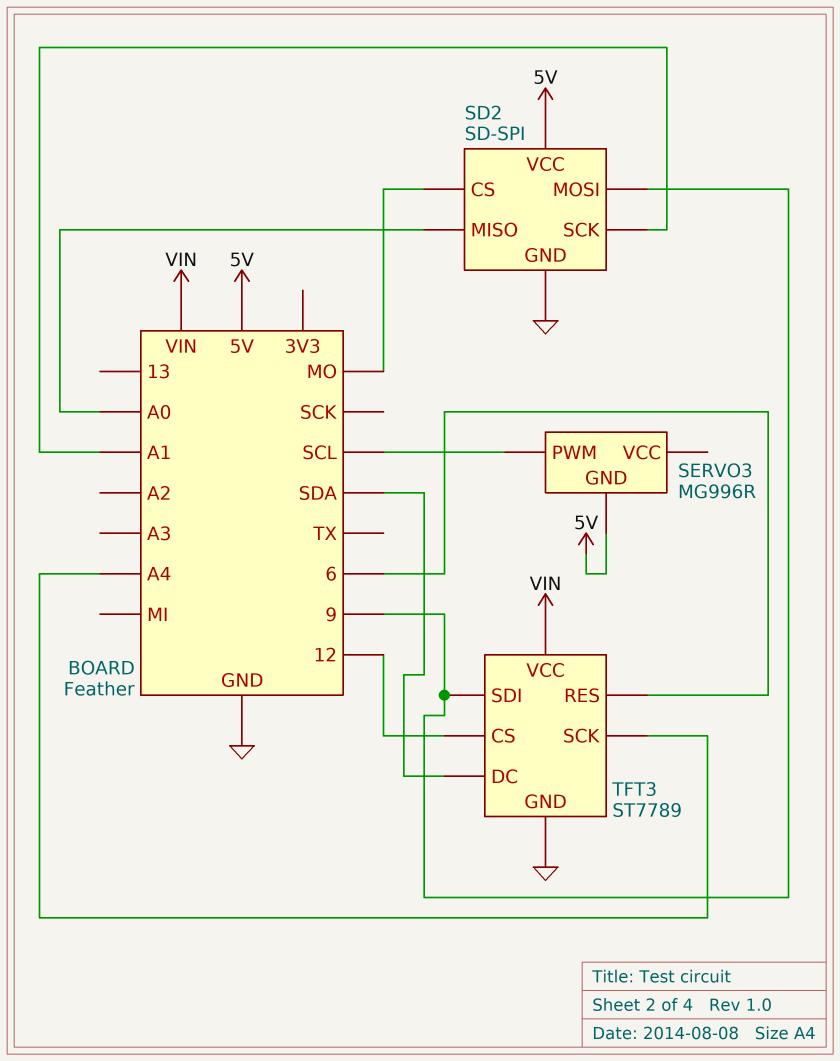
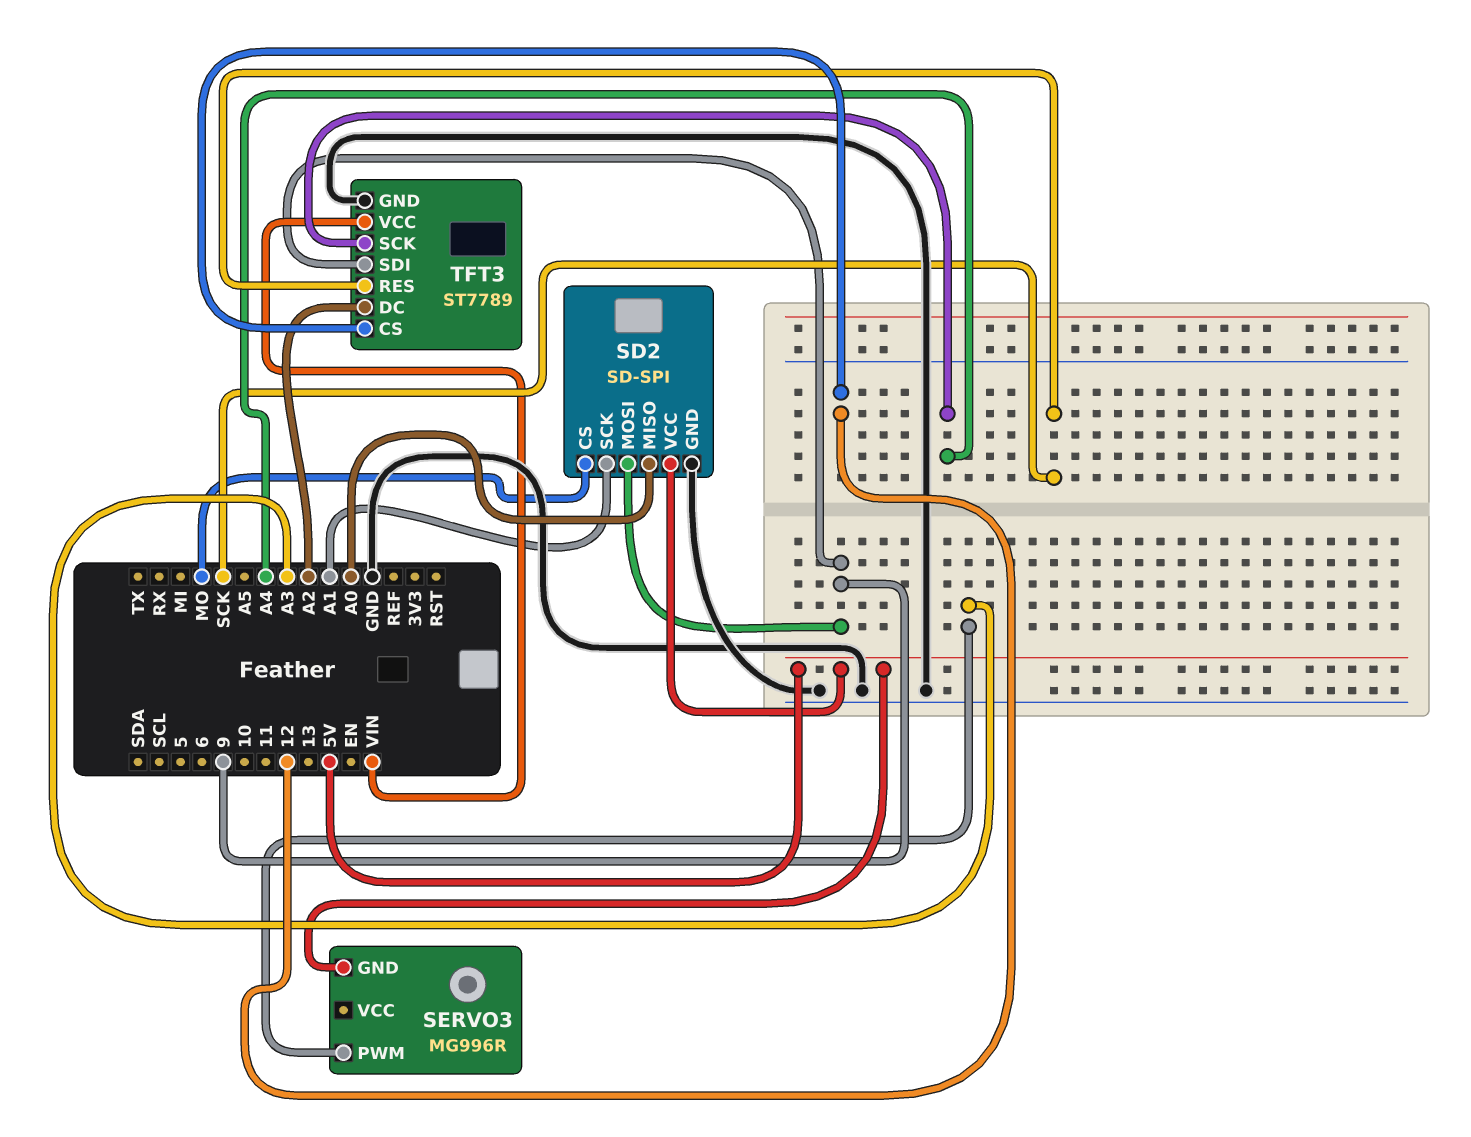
SERVO3 pin PWM: SCL -> A3
TFT3 pin DC: SDA -> A2
TFT3 pin RES: 6 -> SCK

